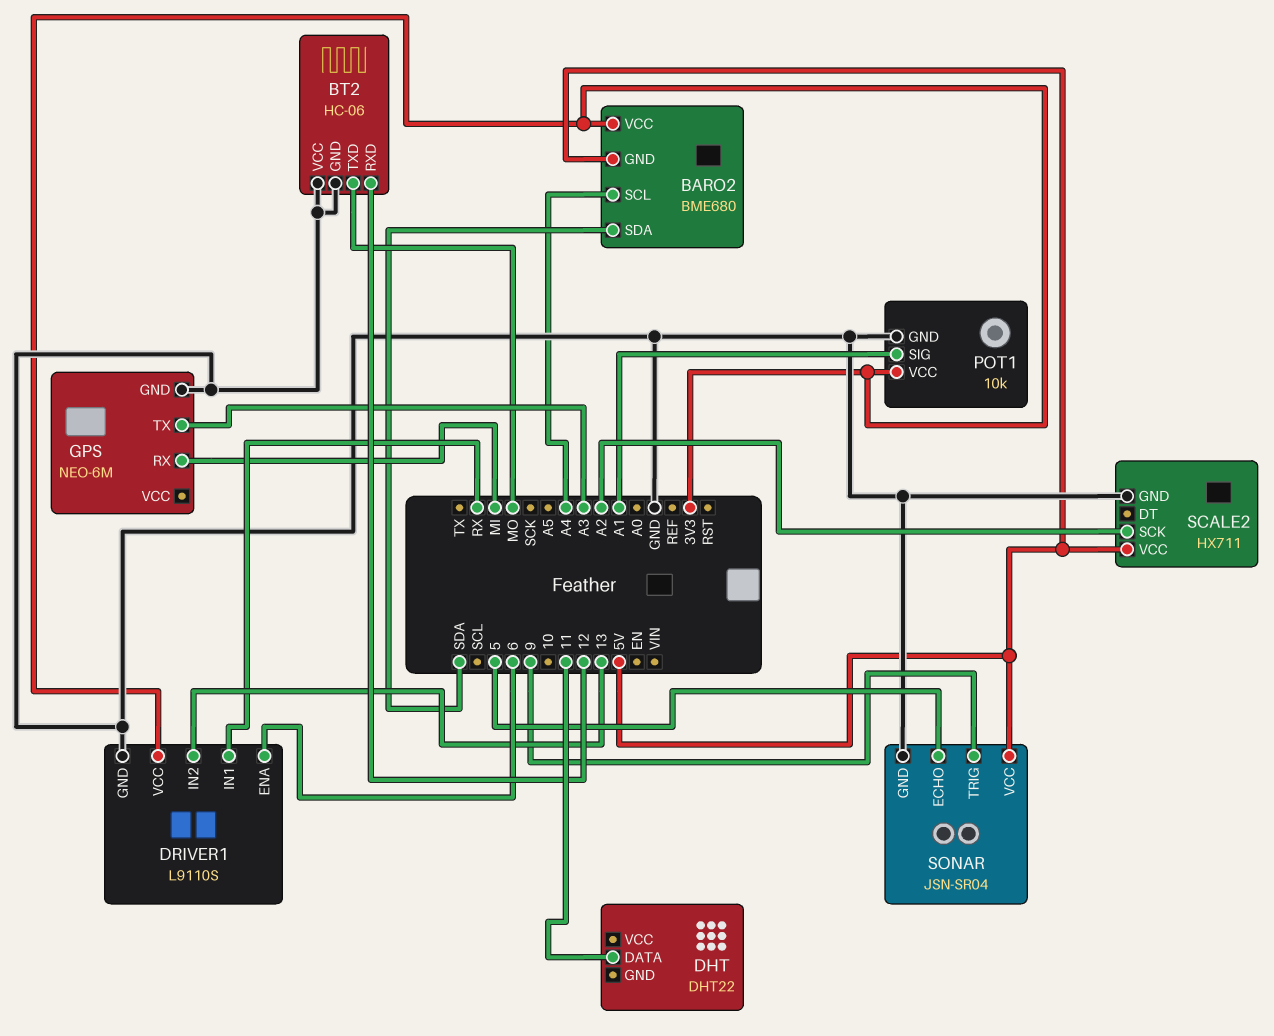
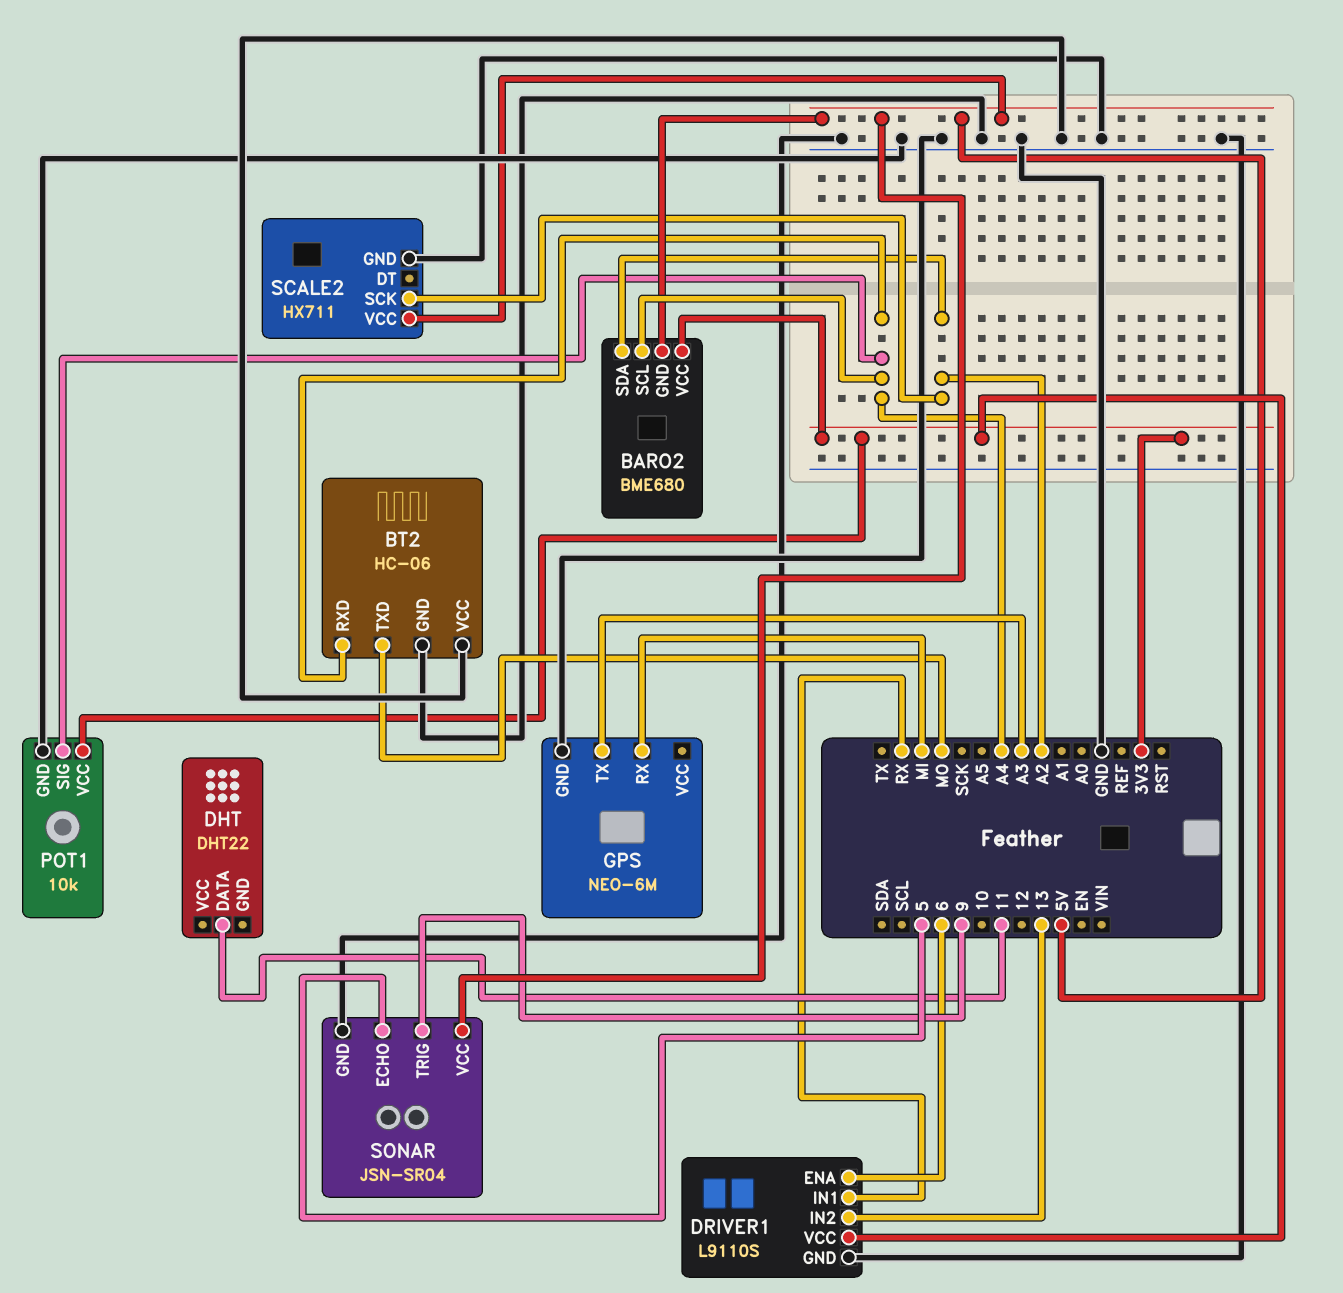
BARO2 pin SDA: SDA -> A2
BT2 pin RXD: 12 -> A4
POT1 pin SIG: A1 -> A4

